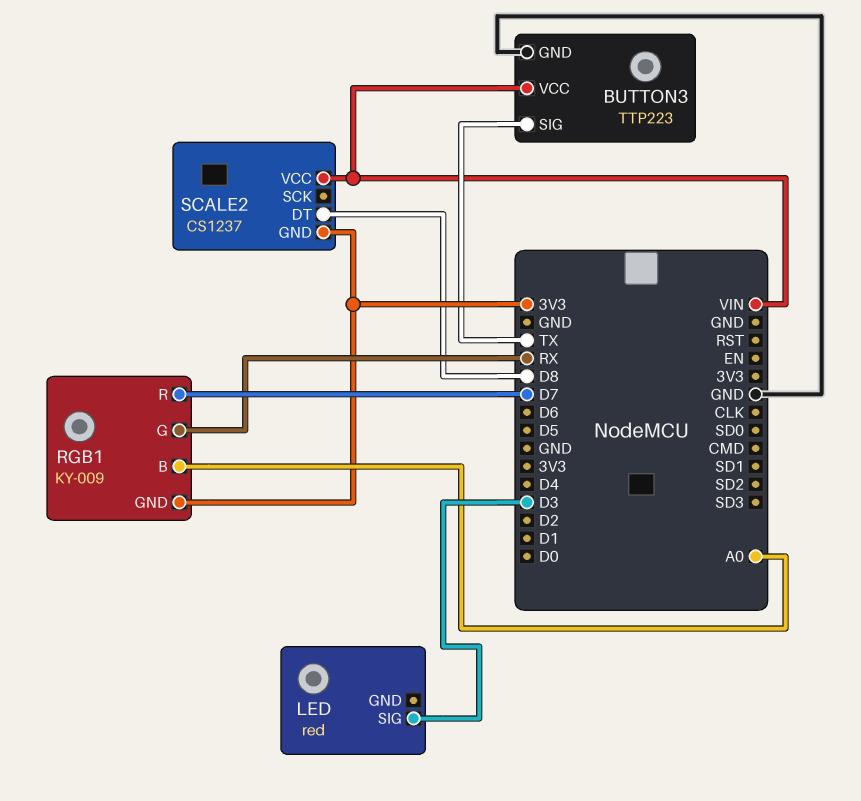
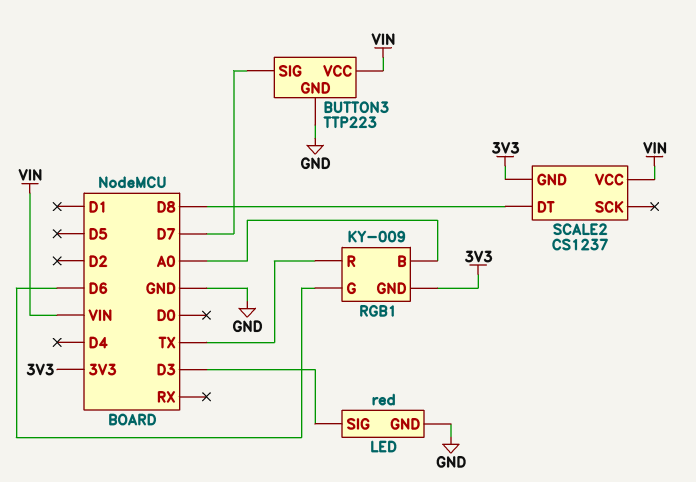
BUTTON3 pin SIG: TX -> D7
LED pin GND: none -> GND
RGB1 pin G: RX -> D6
RGB1 pin R: D7 -> TX

